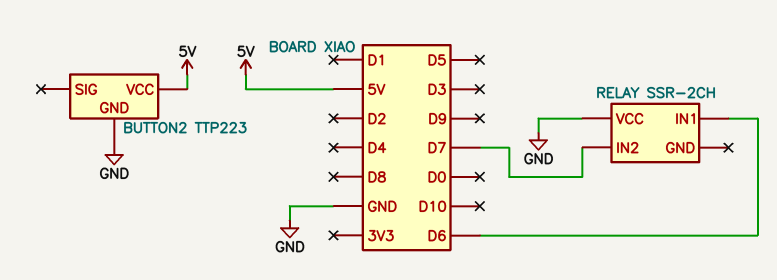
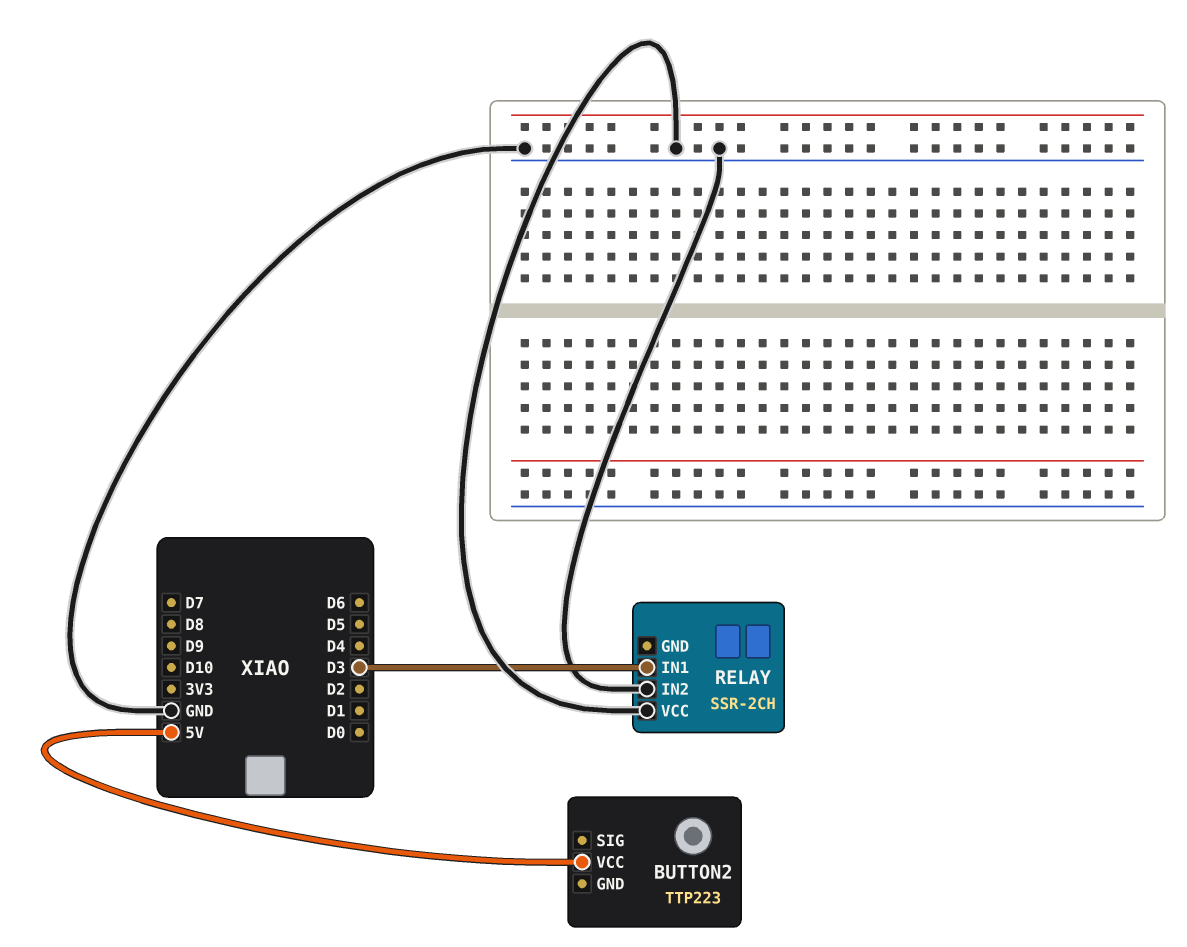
BUTTON2 pin GND: GND -> none
RELAY pin IN1: D6 -> D3
RELAY pin IN2: D7 -> GND

